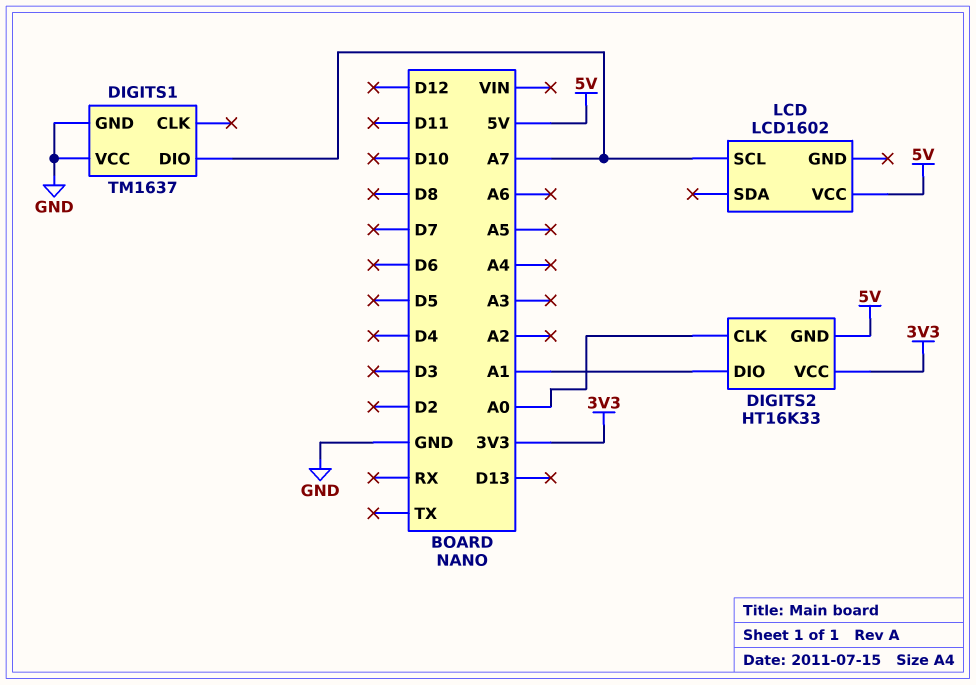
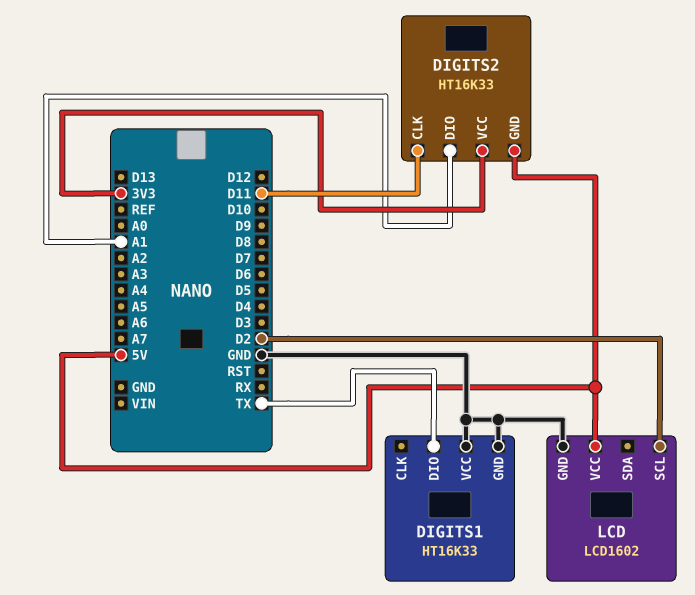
DIGITS1: TM1637 -> HT16K33
DIGITS1 pin DIO: A7 -> TX
DIGITS2 pin CLK: A0 -> D11
LCD pin GND: none -> GND
LCD pin SCL: A7 -> D2

